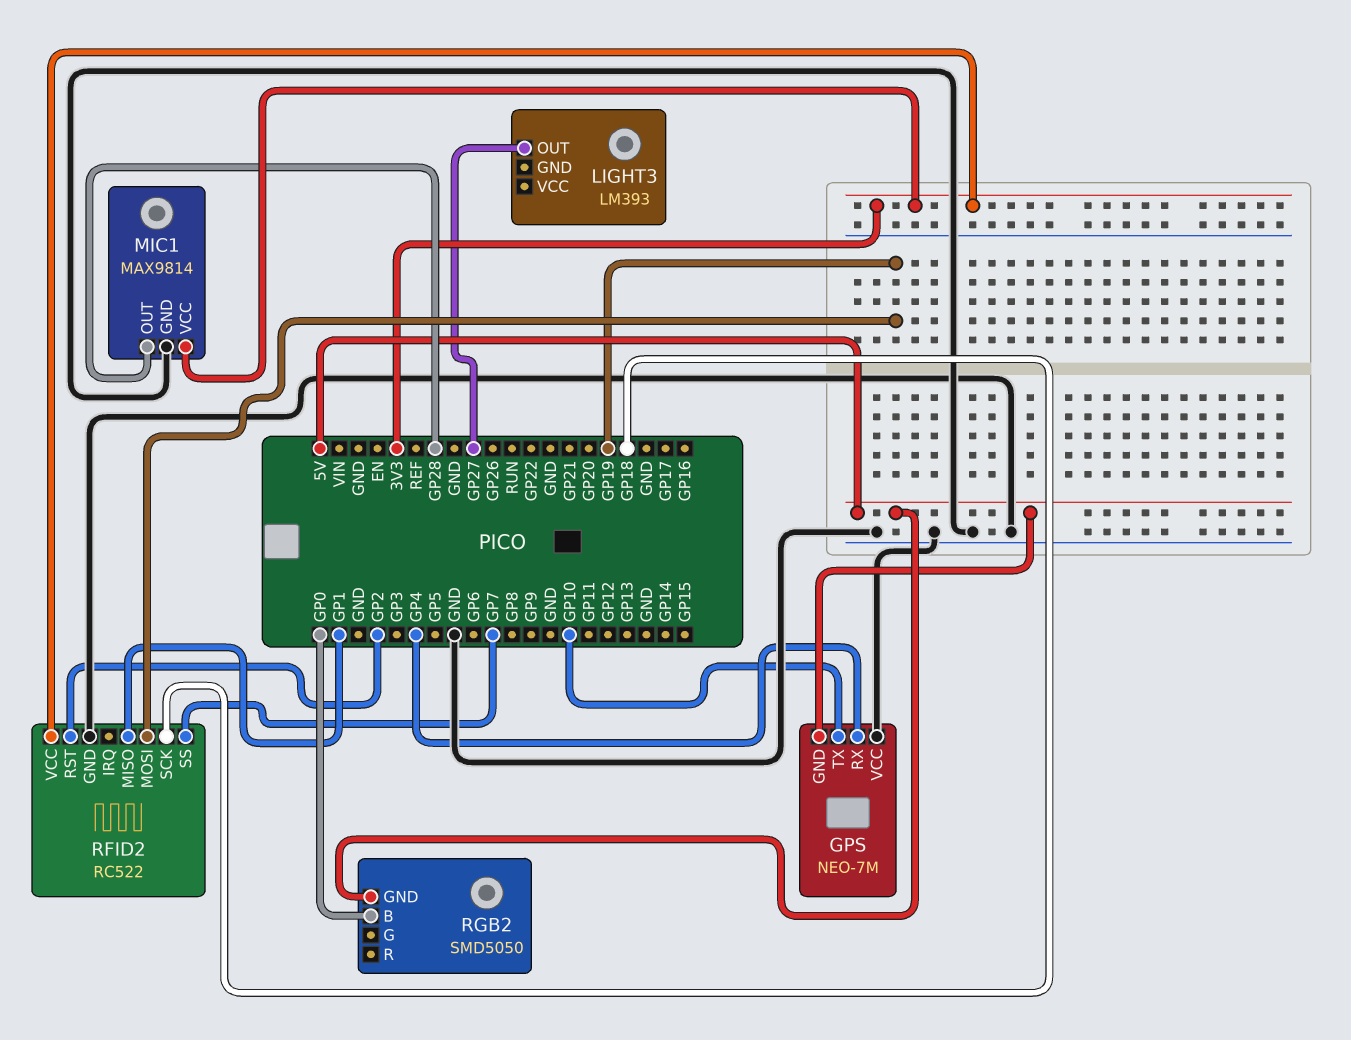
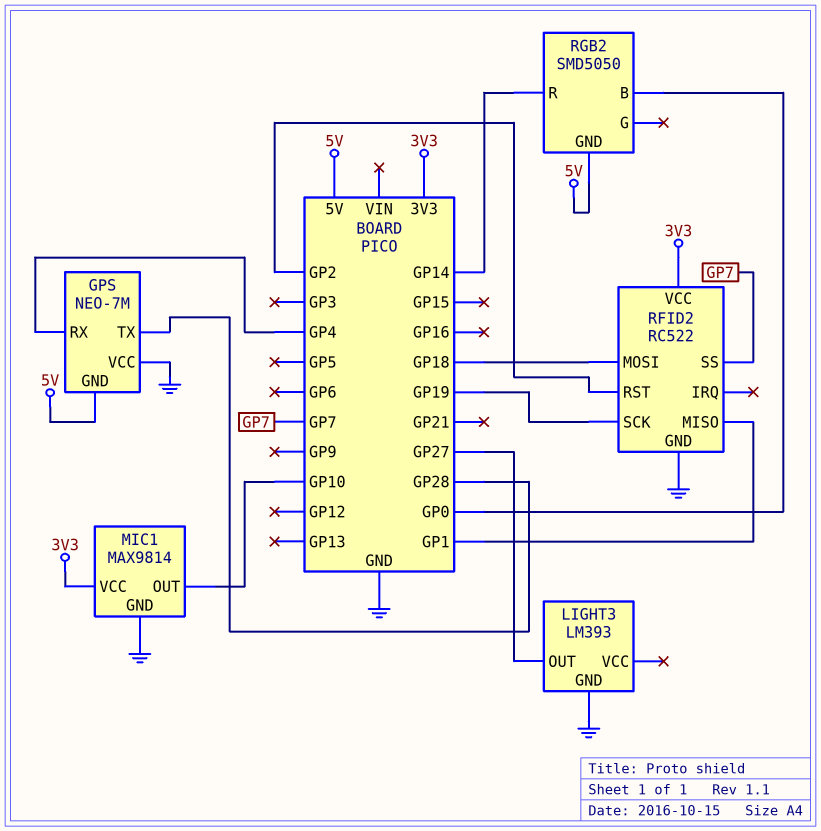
GPS pin TX: GP10 -> GP28
LIGHT3 pin GND: none -> GND
MIC1 pin OUT: GP28 -> GP10
RFID2 pin MOSI: GP19 -> GP18
RFID2 pin SCK: GP18 -> GP19
RGB2 pin R: none -> GP14

